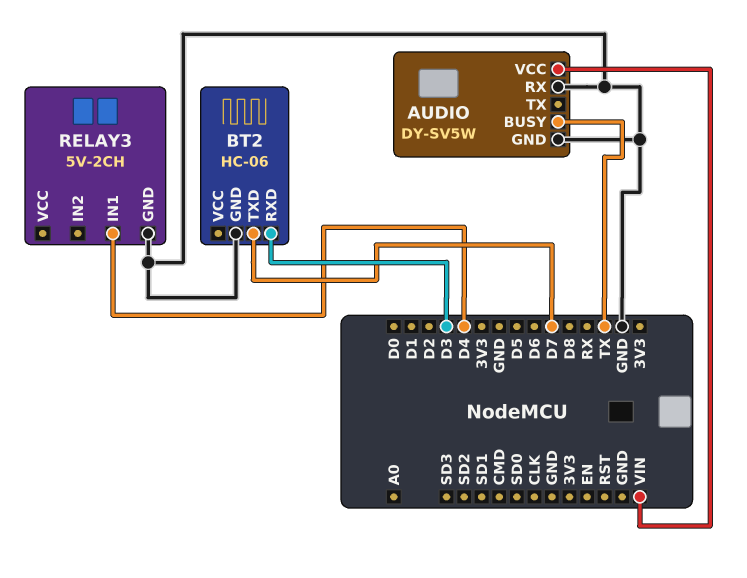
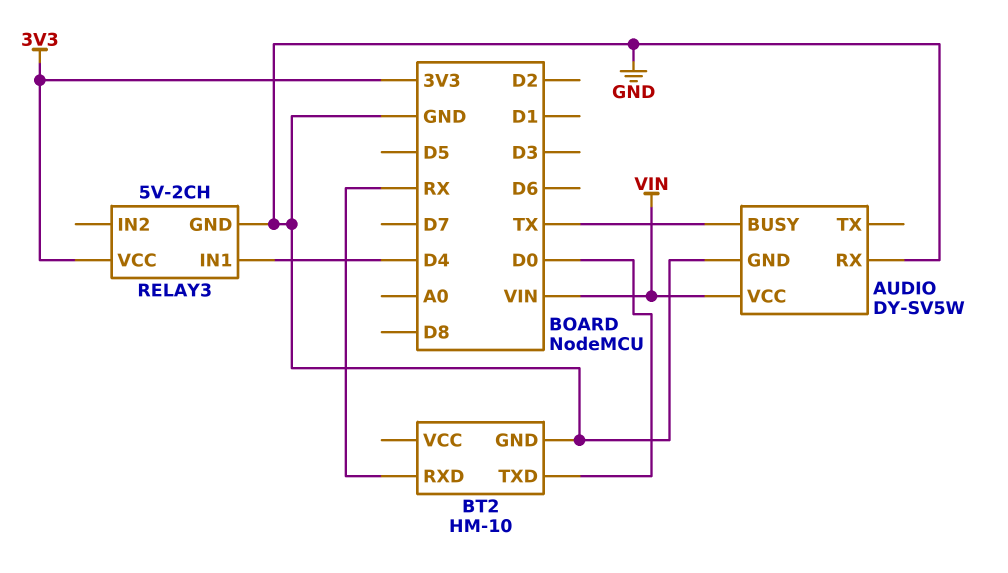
BT2: HC-06 -> HM-10
BT2 pin RXD: D3 -> RX
BT2 pin TXD: D7 -> D0
RELAY3 pin VCC: none -> 3V3

